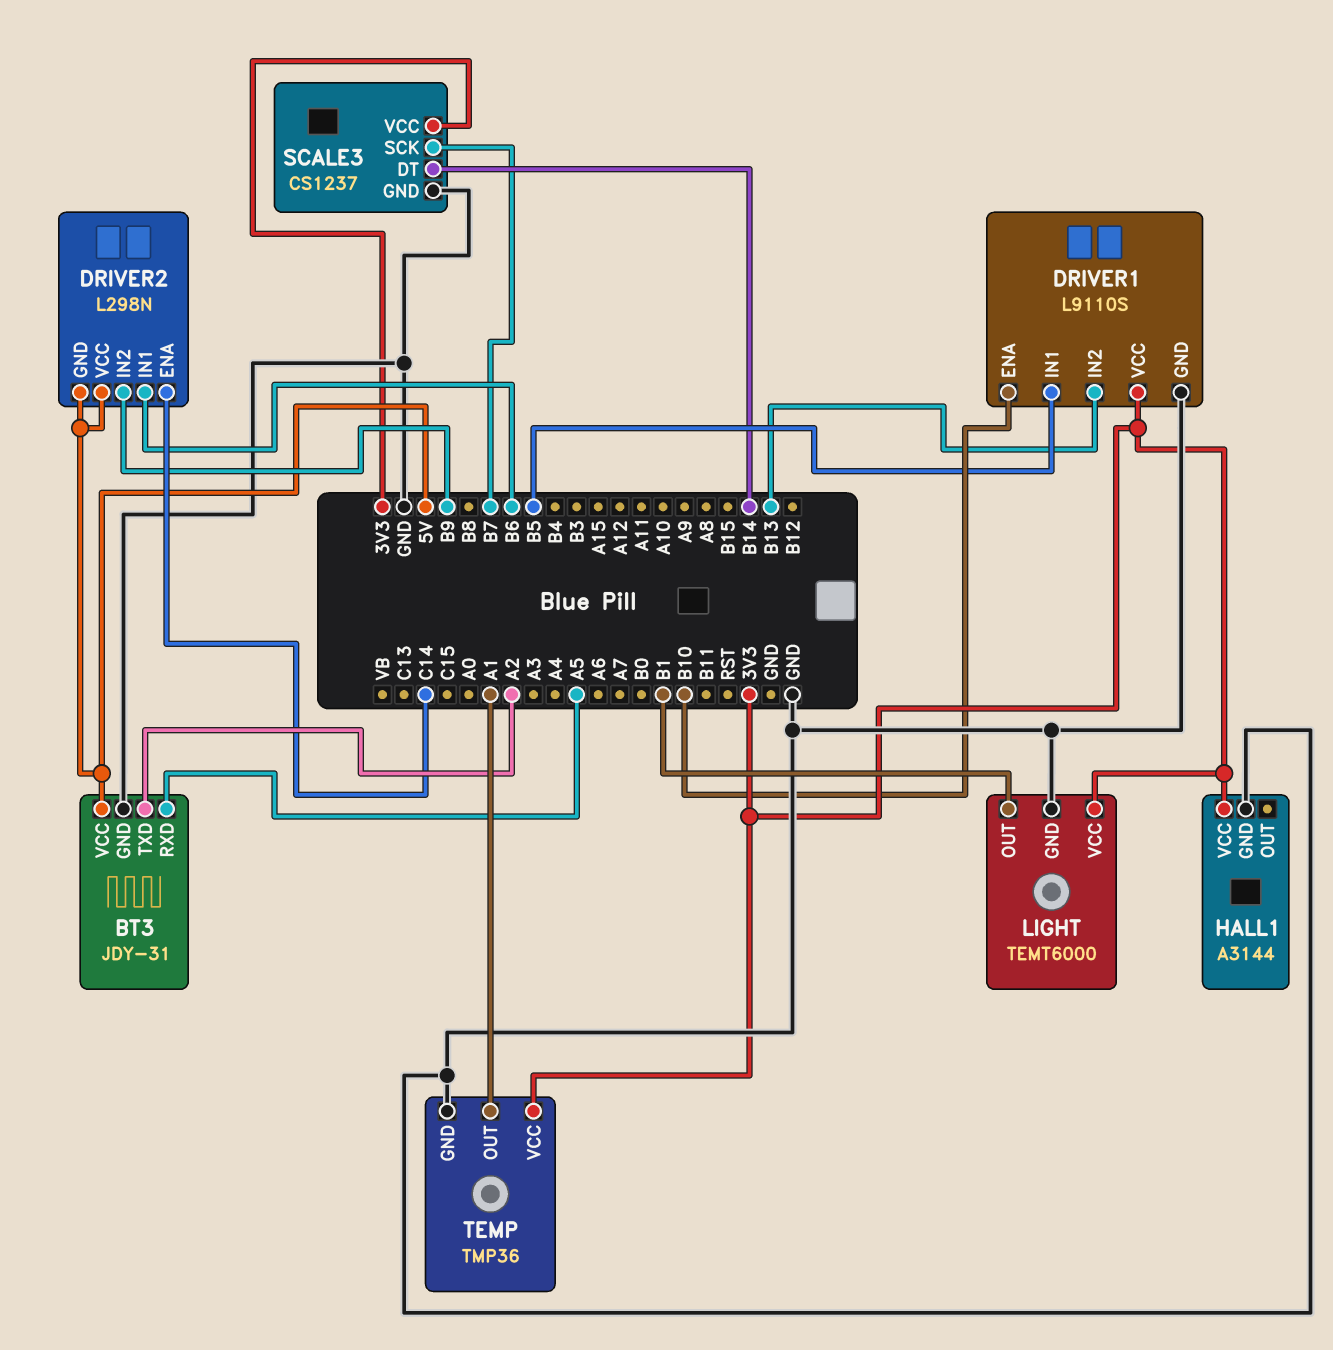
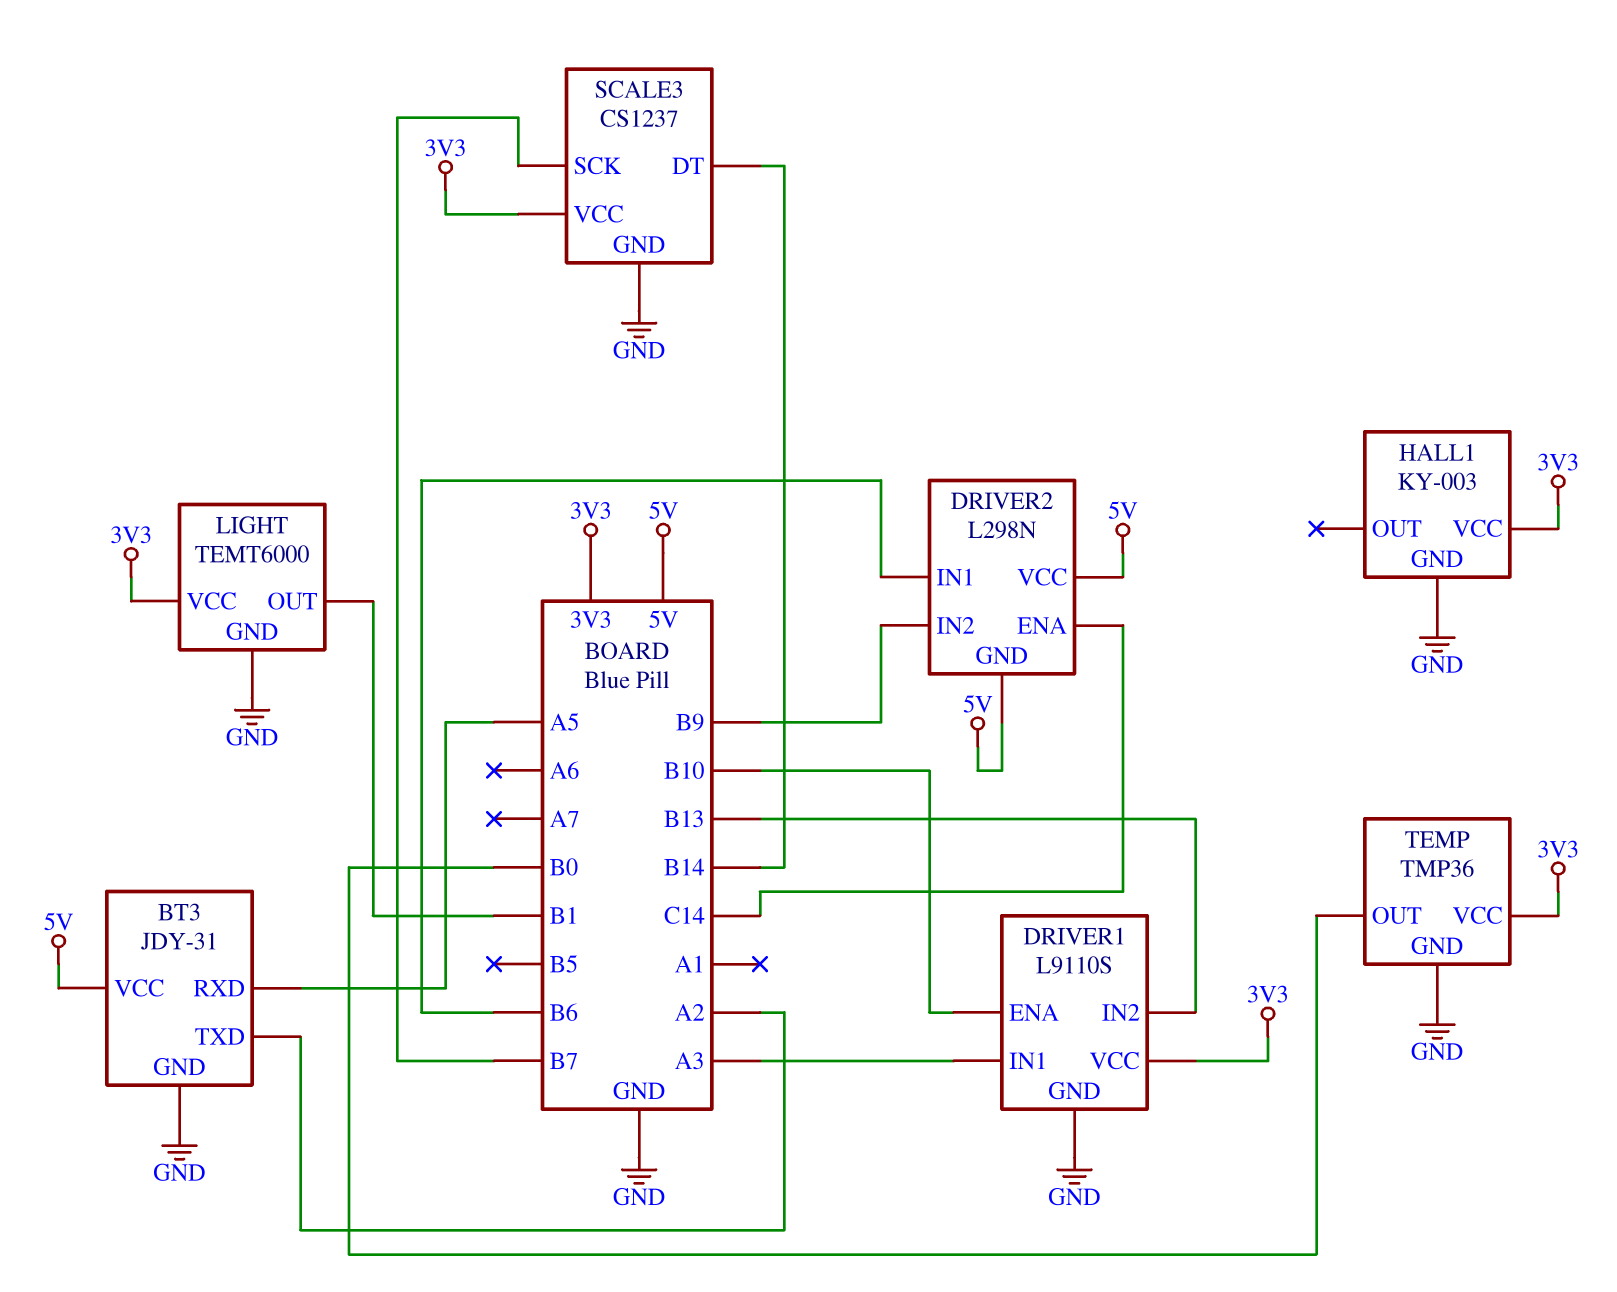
DRIVER1 pin IN1: B5 -> A3
HALL1: A3144 -> KY-003
TEMP pin OUT: A1 -> B0

